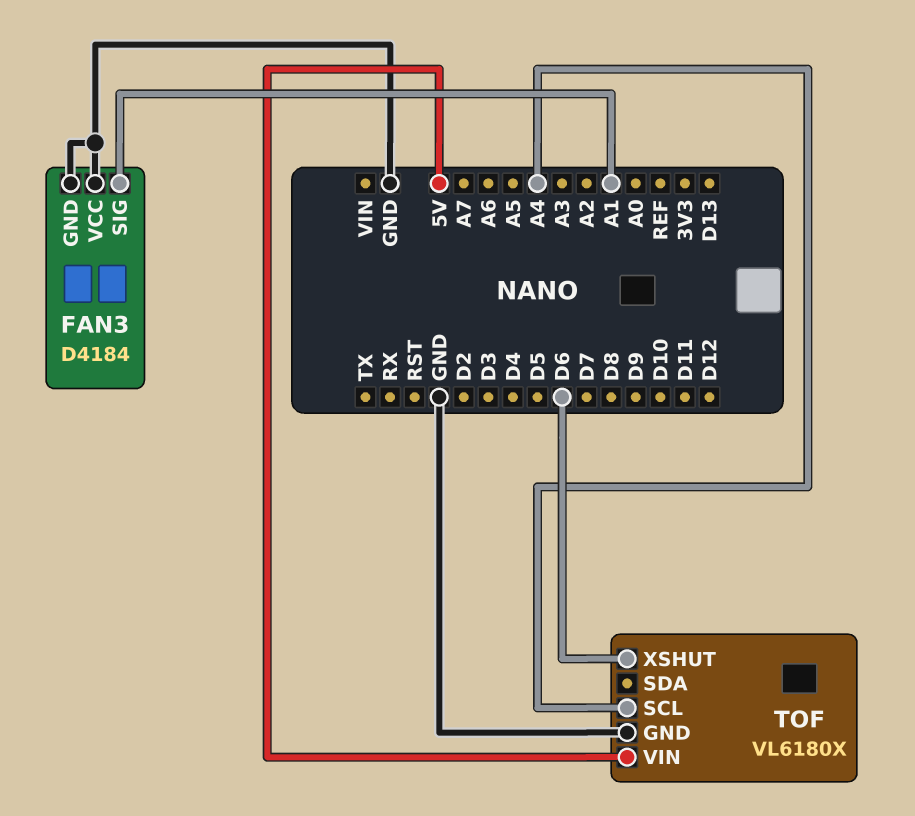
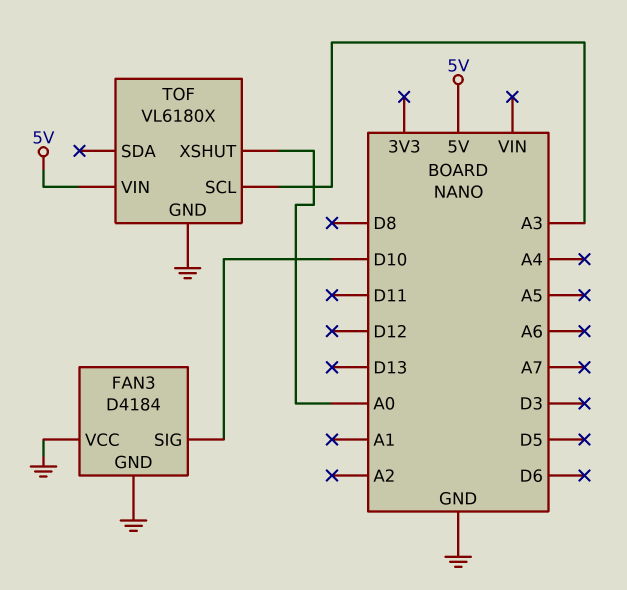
FAN3 pin SIG: A1 -> D10
TOF pin SCL: A4 -> A3
TOF pin XSHUT: D6 -> A0

